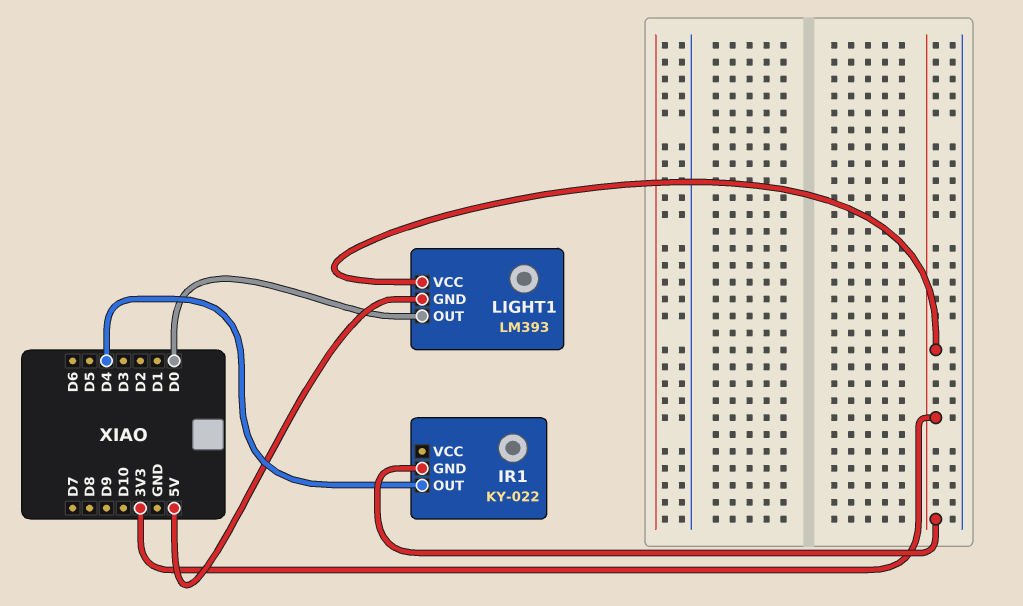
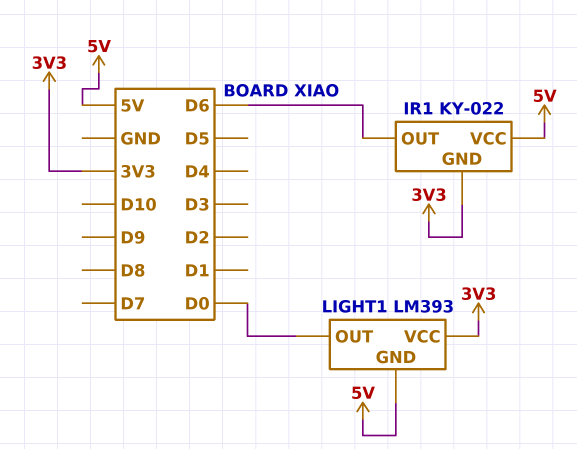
IR1 pin OUT: D4 -> D6
IR1 pin VCC: none -> 5V

